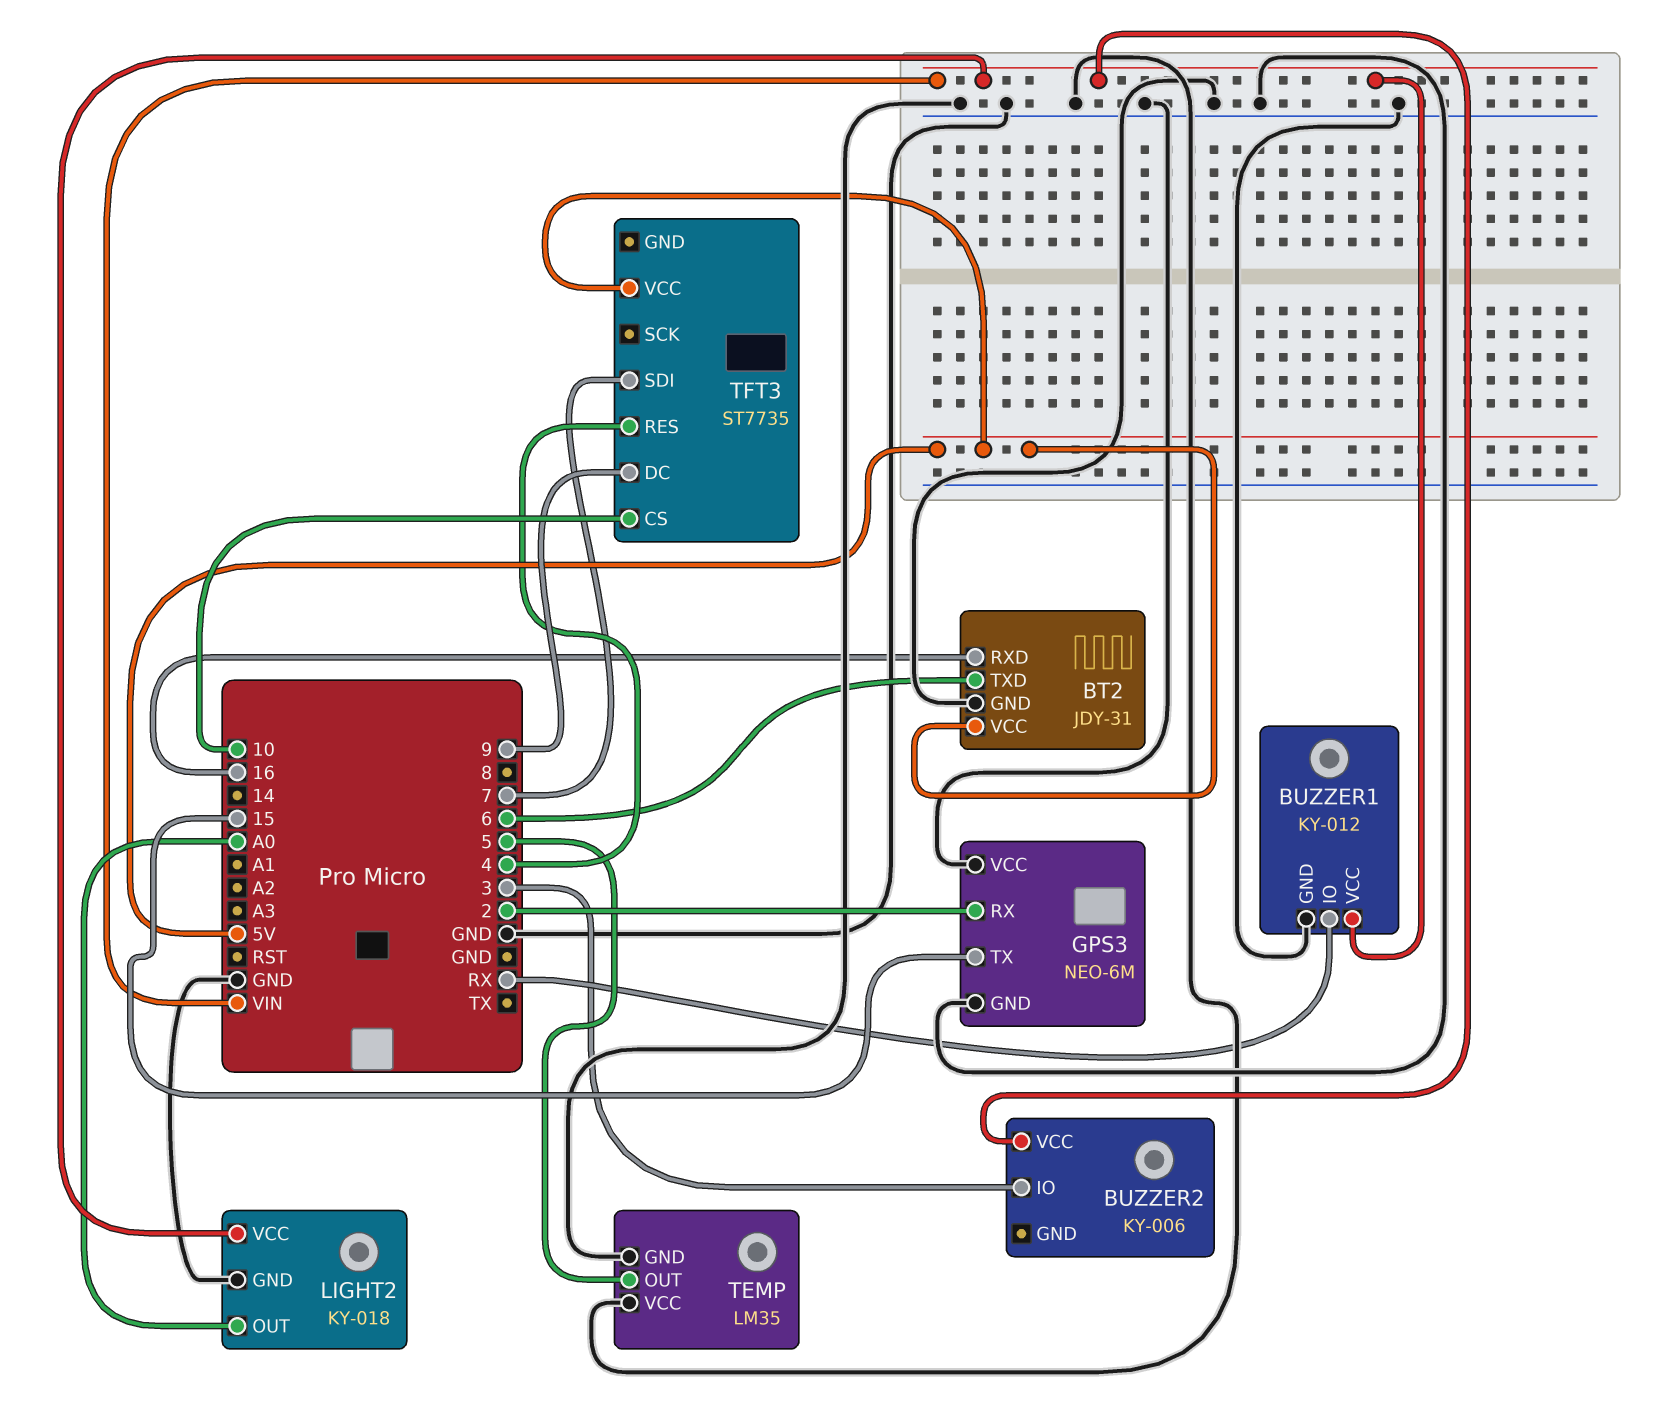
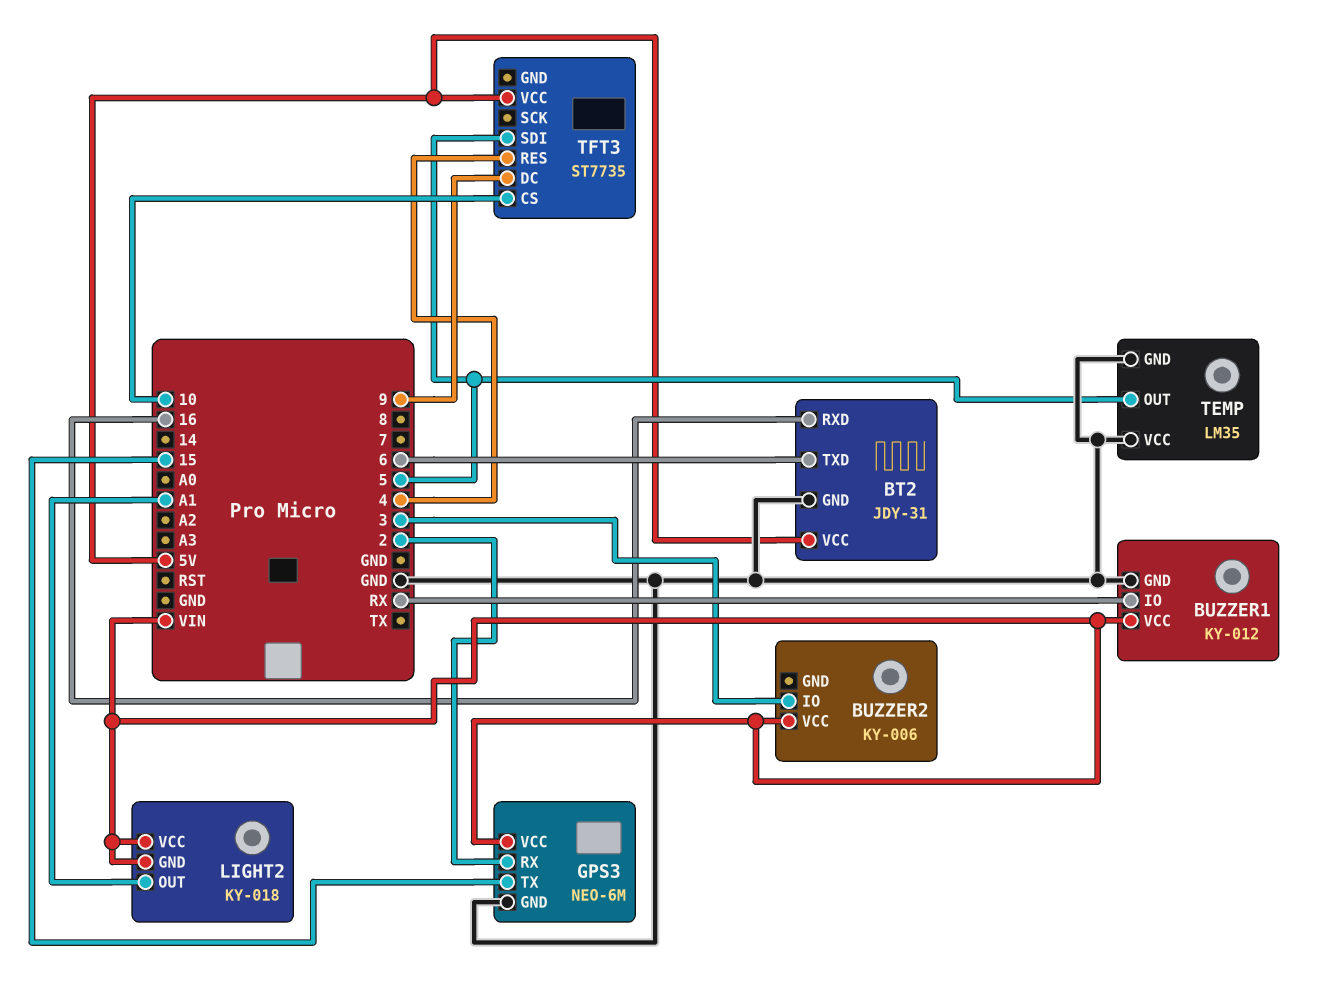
GPS3 pin VCC: GND -> VIN
LIGHT2 pin GND: GND -> VIN
LIGHT2 pin OUT: A0 -> A1
TFT3 pin SDI: 7 -> 5

